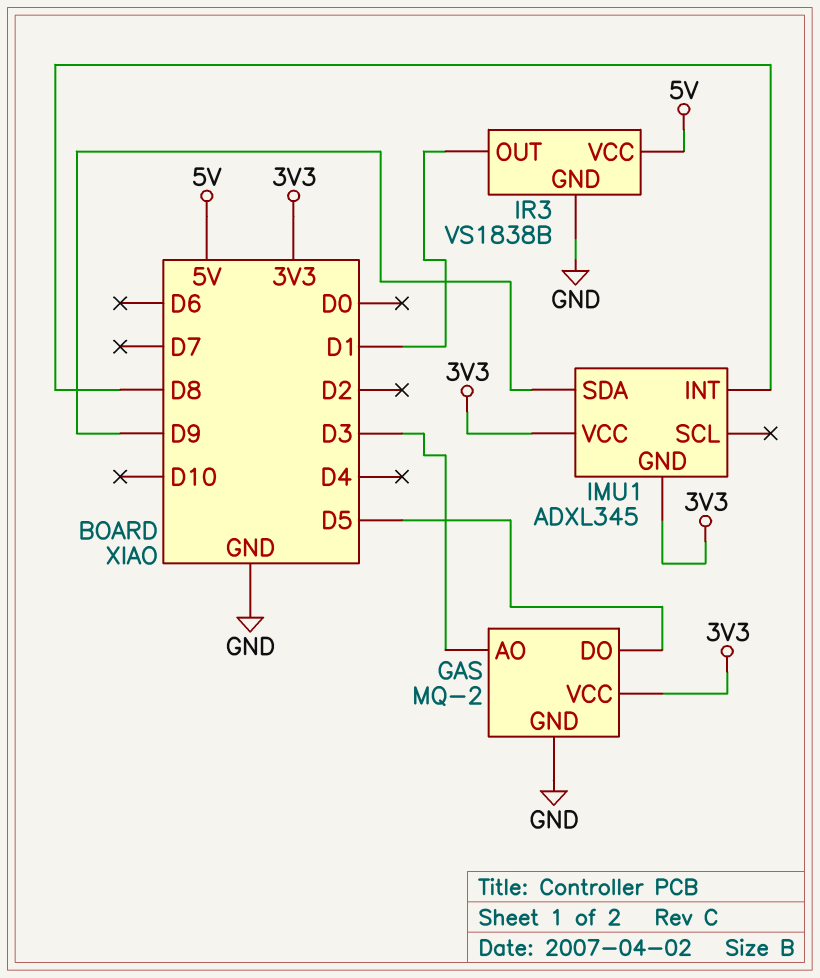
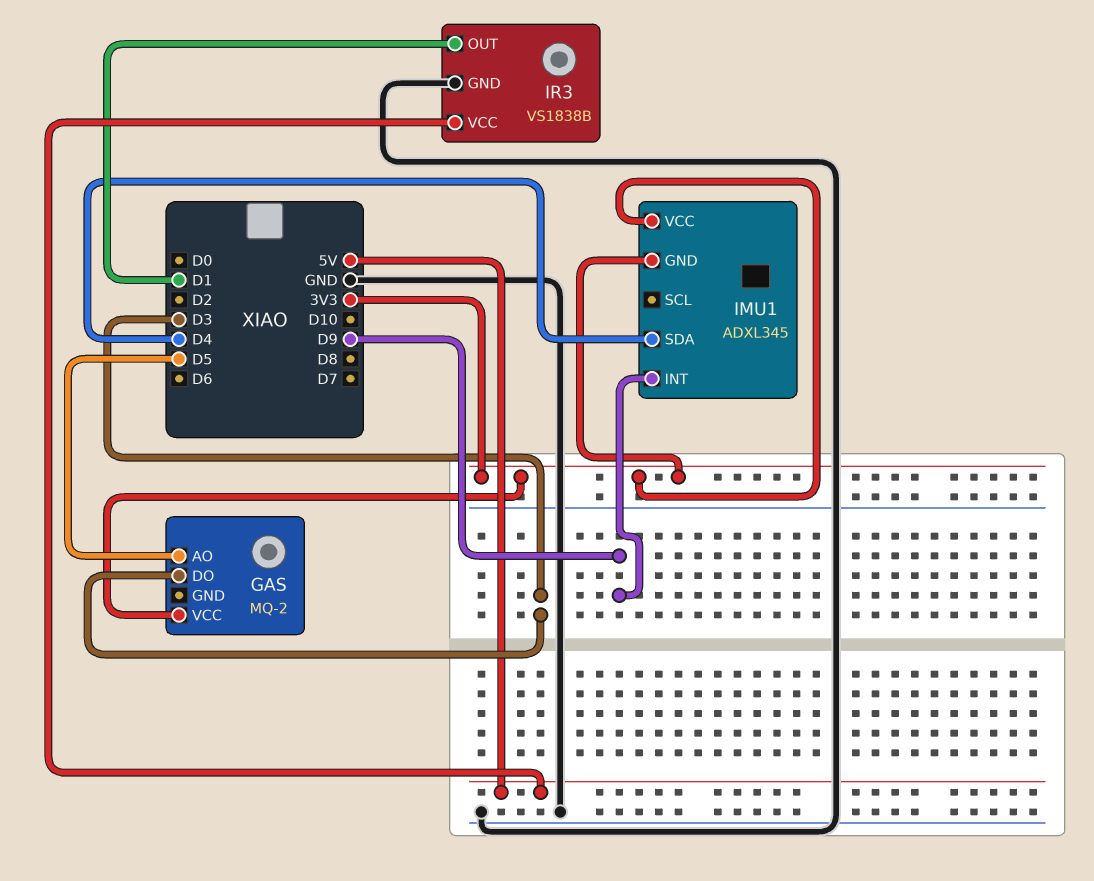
GAS pin AO: D3 -> D5
GAS pin DO: D5 -> D3
GAS pin GND: GND -> none
IMU1 pin INT: D8 -> D9
IMU1 pin SDA: D9 -> D4

